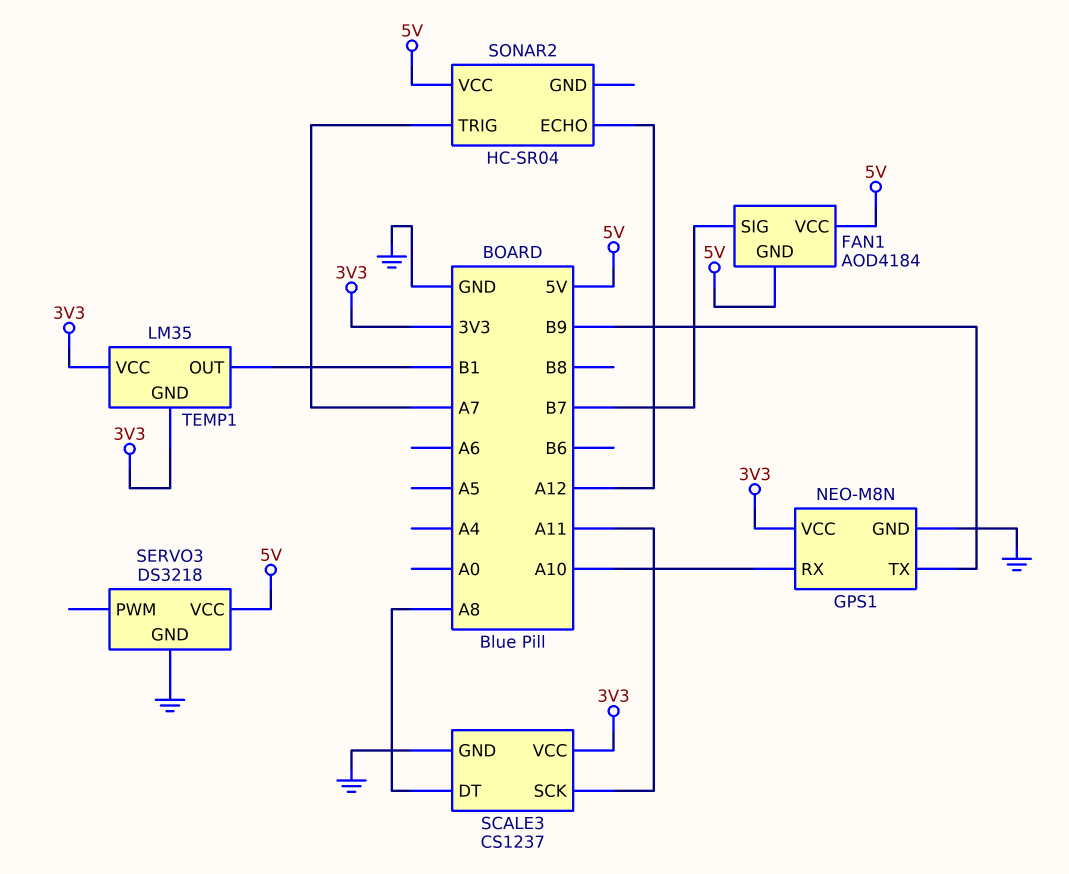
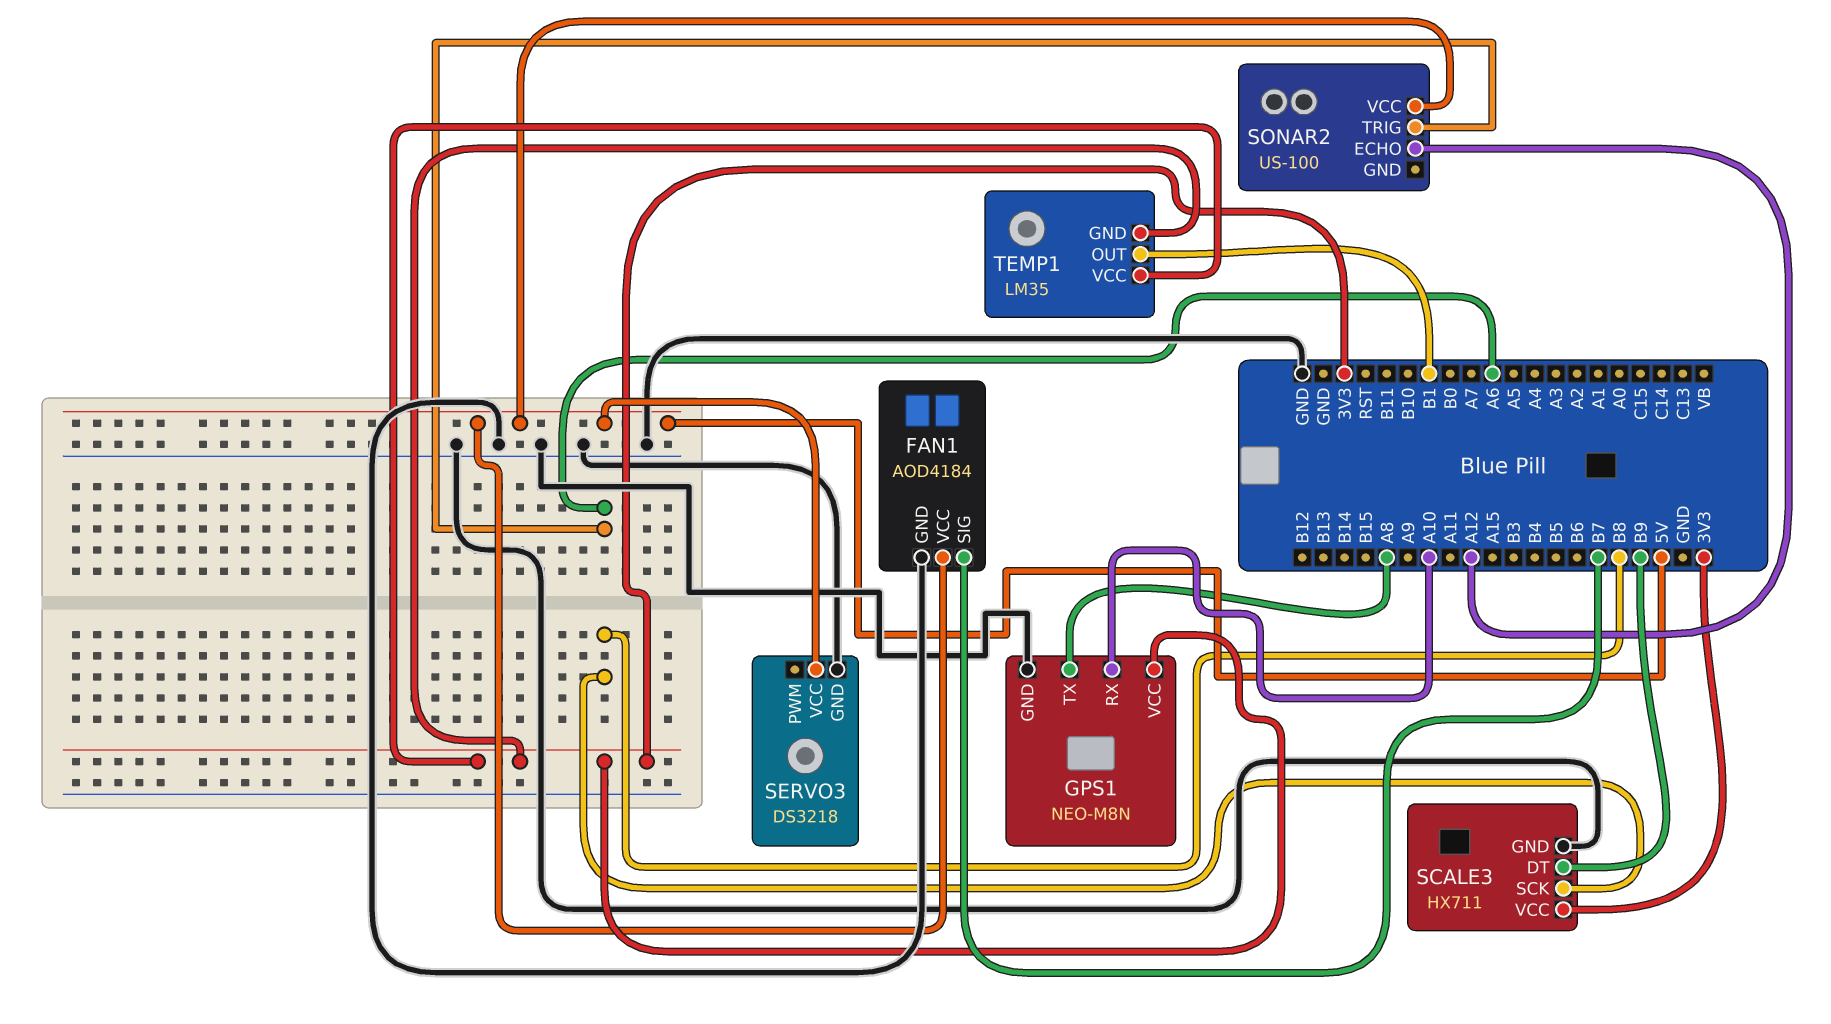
FAN1 pin GND: 5V -> GND
GPS1 pin TX: B9 -> A8
SCALE3: CS1237 -> HX711
SCALE3 pin DT: A8 -> B9
SCALE3 pin SCK: A11 -> B8
SONAR2: HC-SR04 -> US-100
SONAR2 pin TRIG: A7 -> A6

